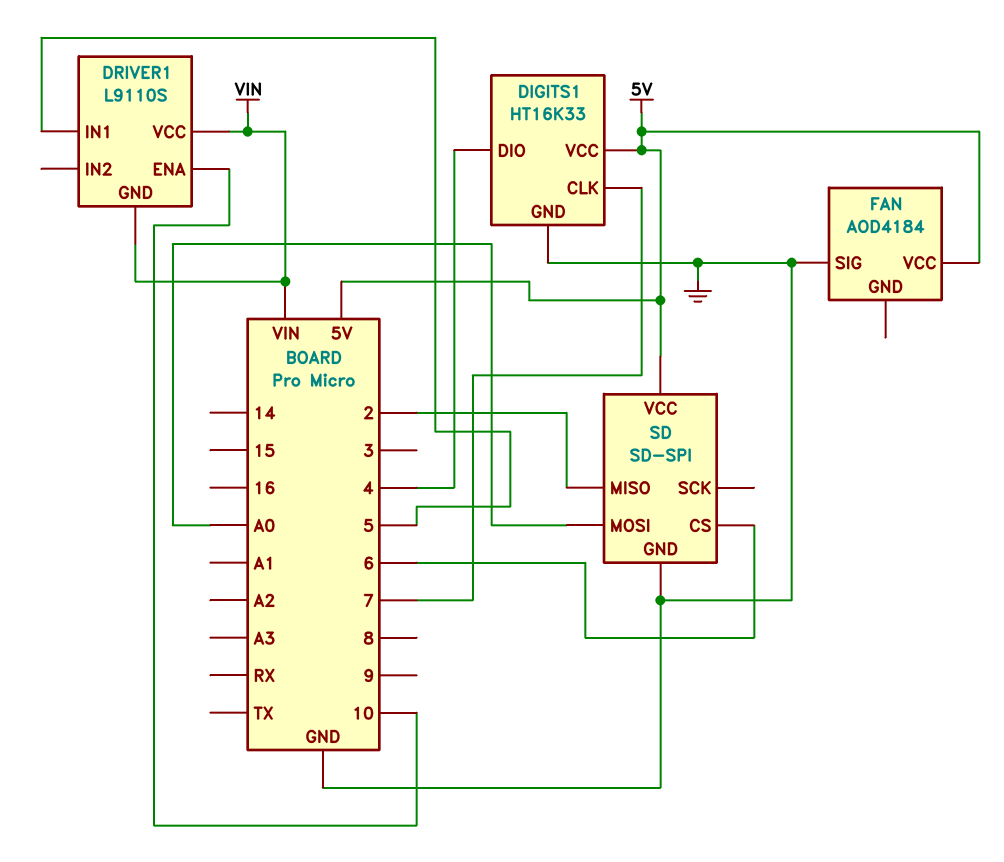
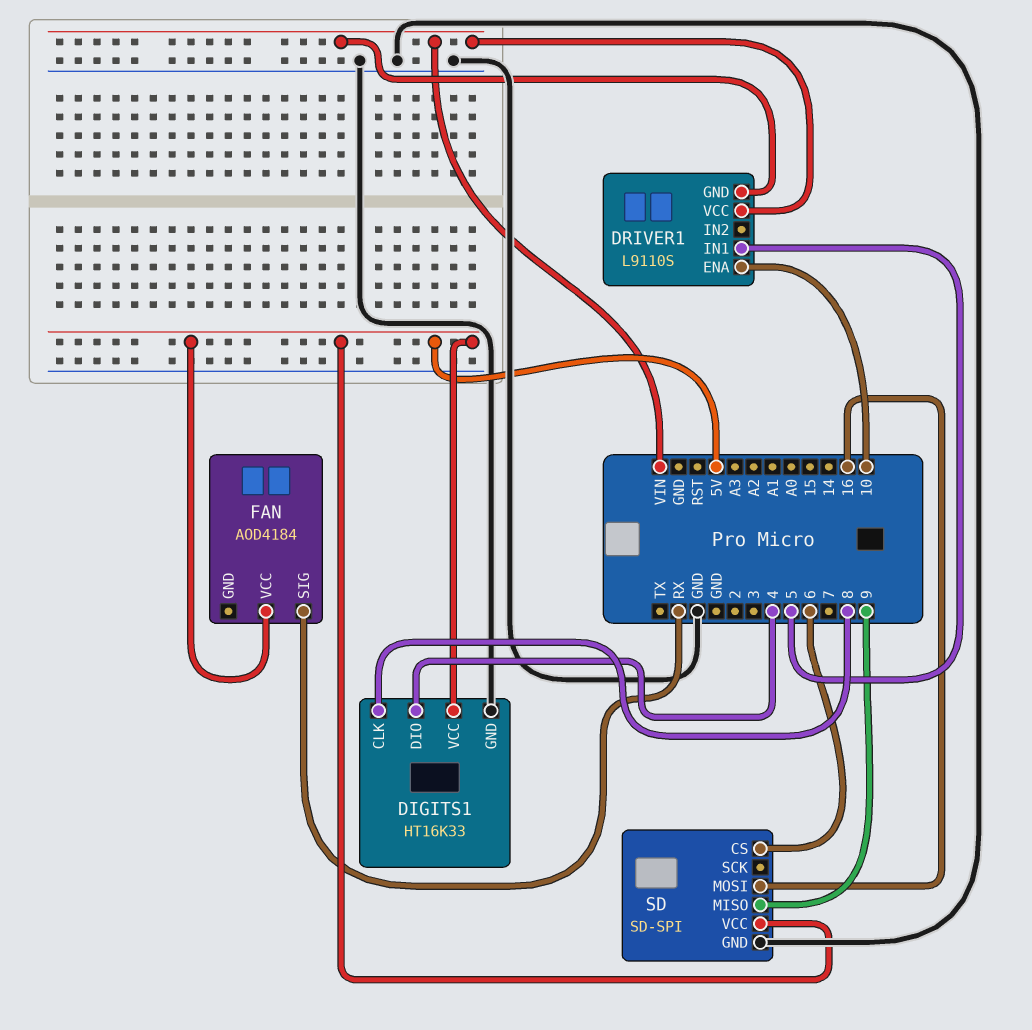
DIGITS1 pin CLK: 7 -> 8
FAN pin SIG: GND -> RX
SD pin MISO: 2 -> 9
SD pin MOSI: A0 -> 16

